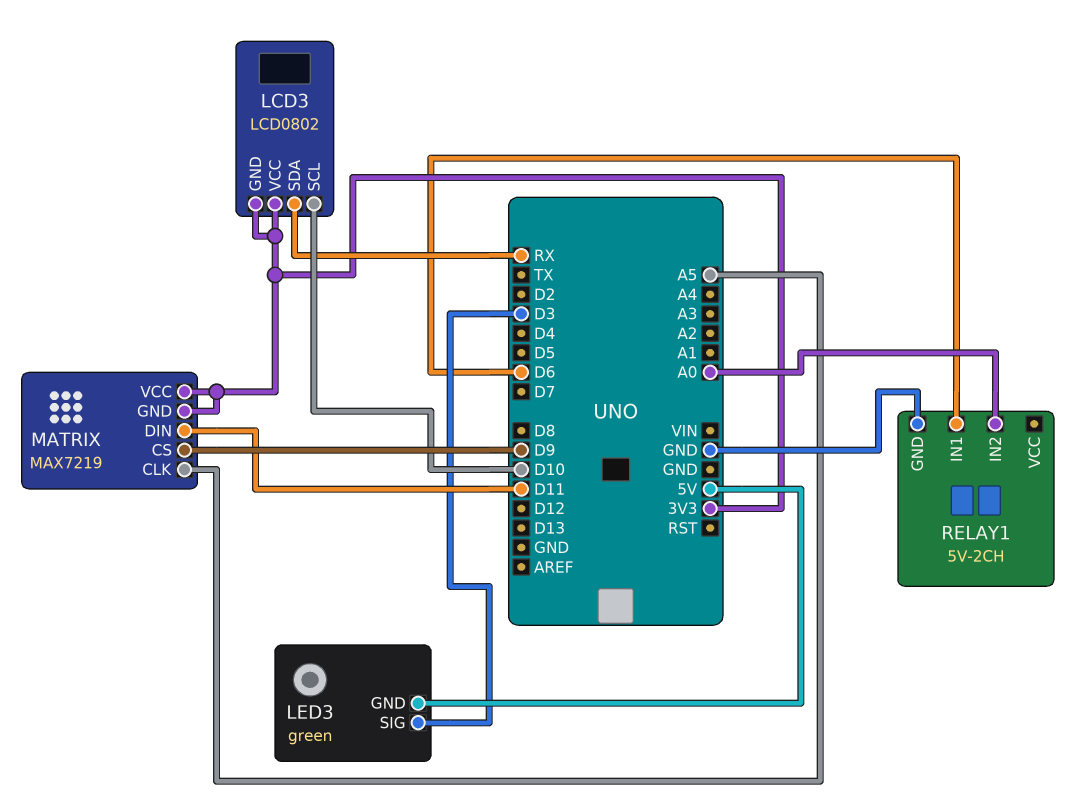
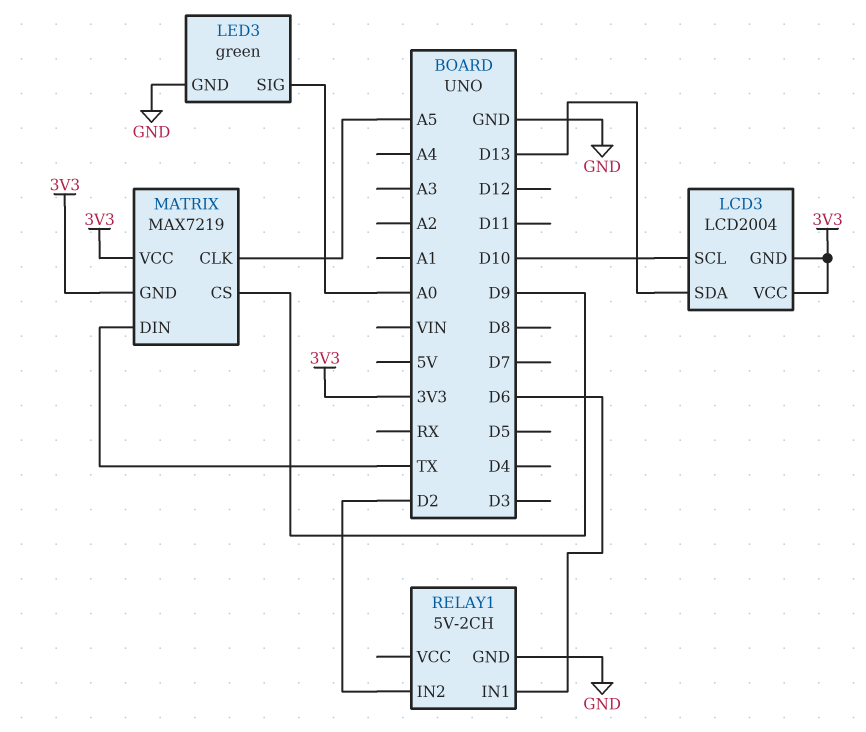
LCD3: LCD0802 -> LCD2004
LCD3 pin SDA: RX -> D13
LED3 pin GND: 5V -> GND
LED3 pin SIG: D3 -> A0
MATRIX pin DIN: D11 -> TX
RELAY1 pin IN2: A0 -> D2

